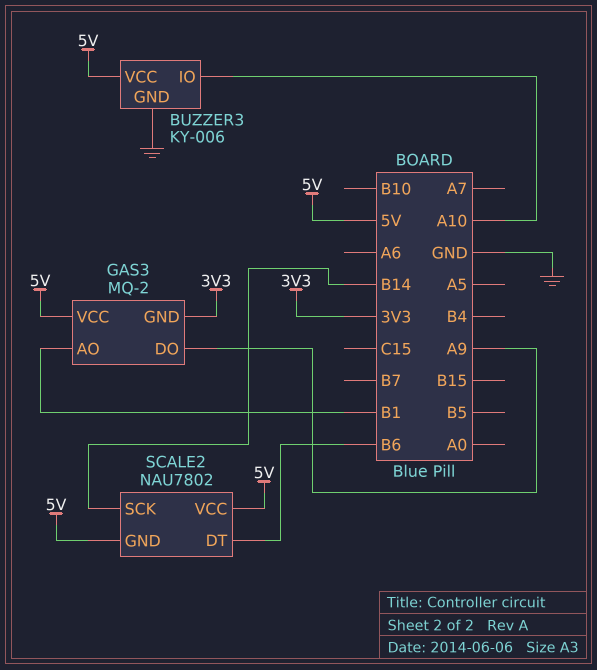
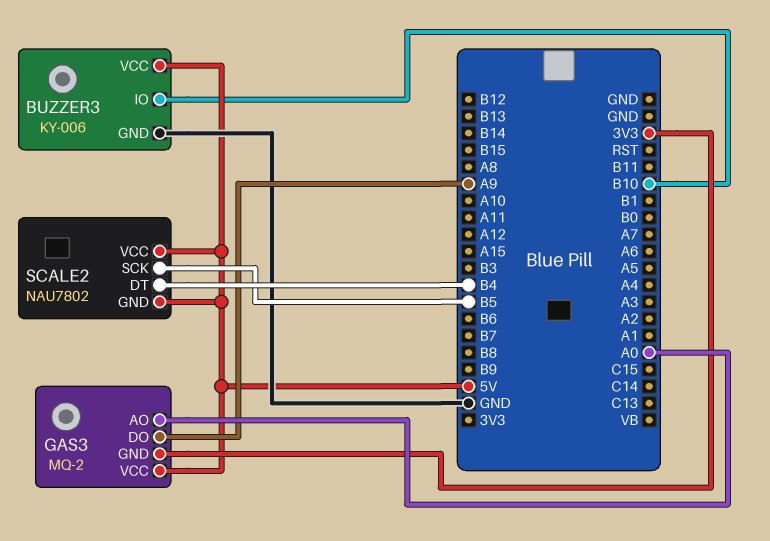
BUZZER3 pin IO: A10 -> B10
GAS3 pin AO: B1 -> A0
SCALE2 pin DT: B6 -> B4
SCALE2 pin SCK: B14 -> B5

